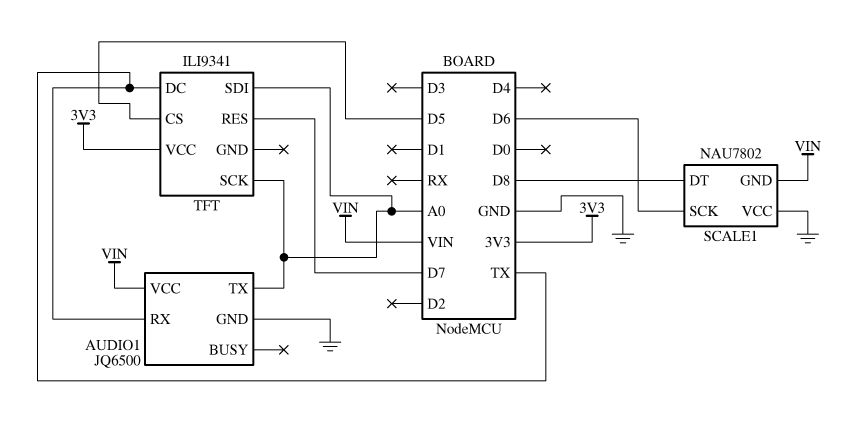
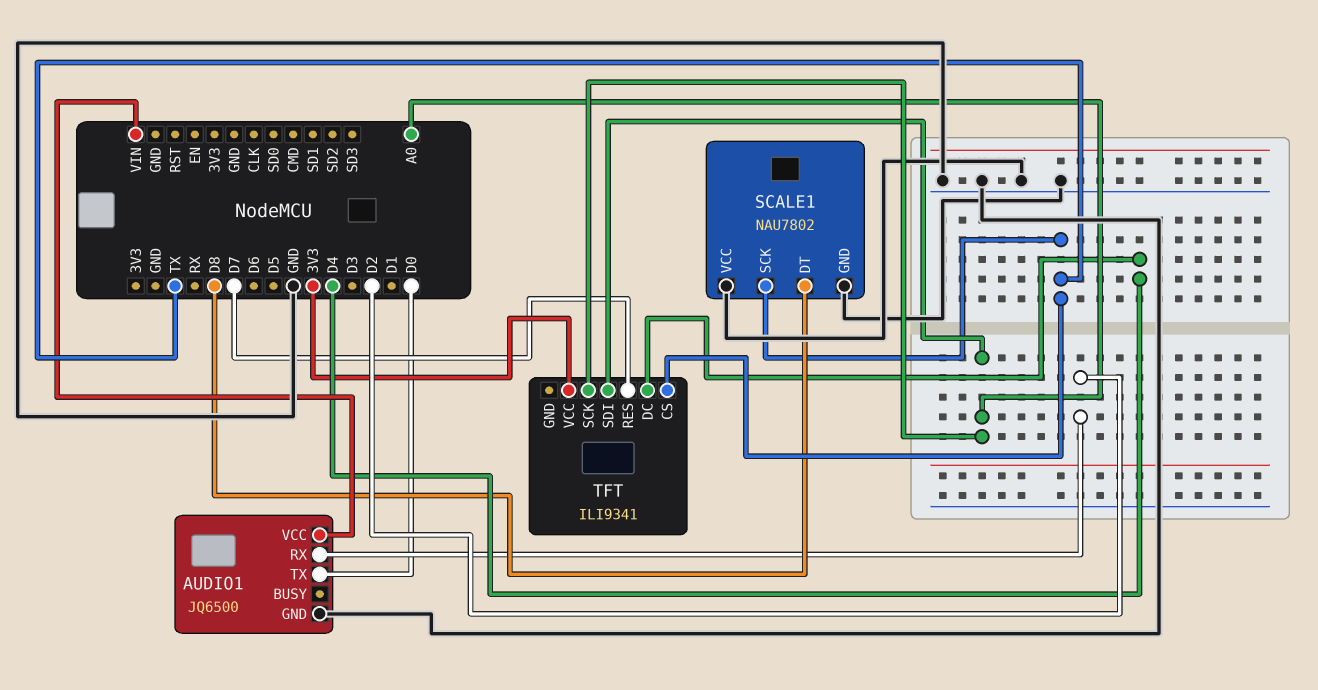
AUDIO1 pin RX: TX -> D2
AUDIO1 pin TX: A0 -> D0
SCALE1 pin GND: VIN -> GND
SCALE1 pin SCK: D6 -> TX
TFT pin CS: D5 -> TX
TFT pin DC: TX -> D4

